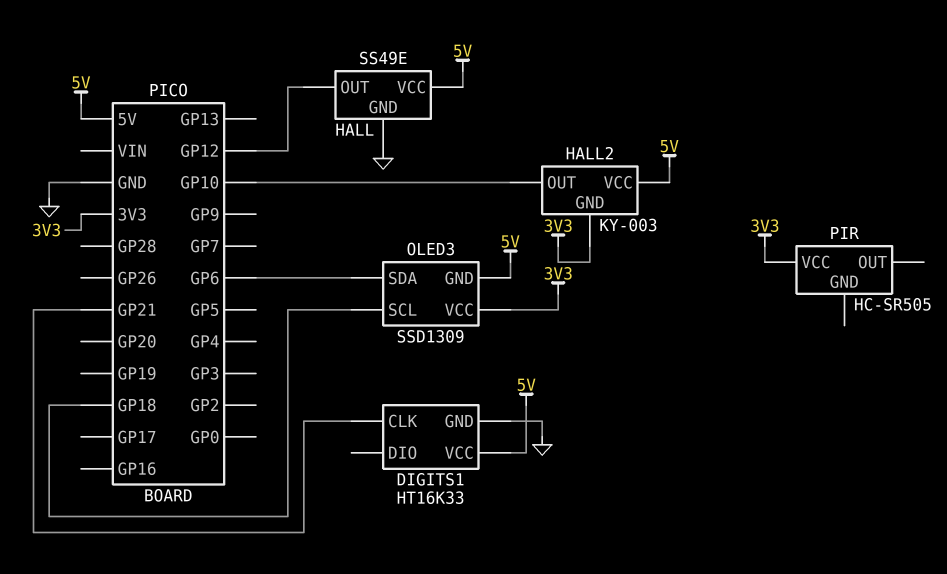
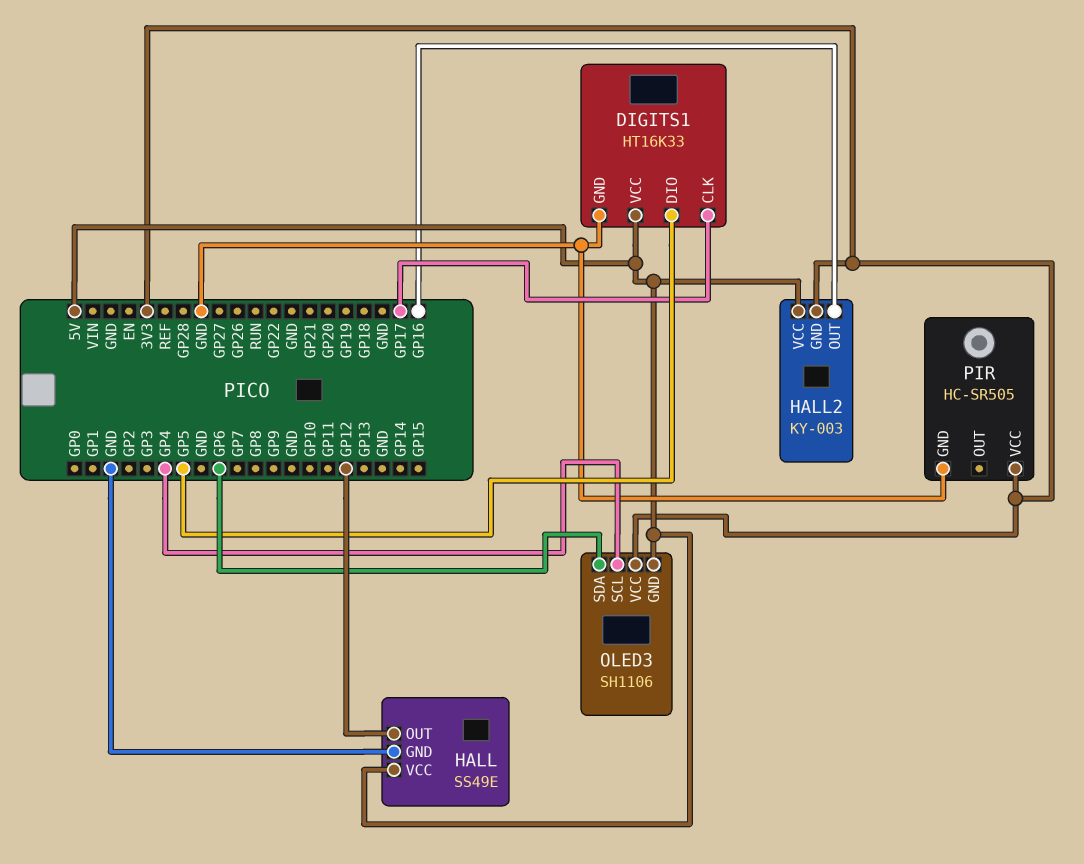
DIGITS1 pin CLK: GP21 -> GP17
DIGITS1 pin DIO: none -> GP5
HALL2 pin OUT: GP10 -> GP16
OLED3: SSD1309 -> SH1106
OLED3 pin SCL: GP18 -> GP4
PIR pin GND: none -> GND

